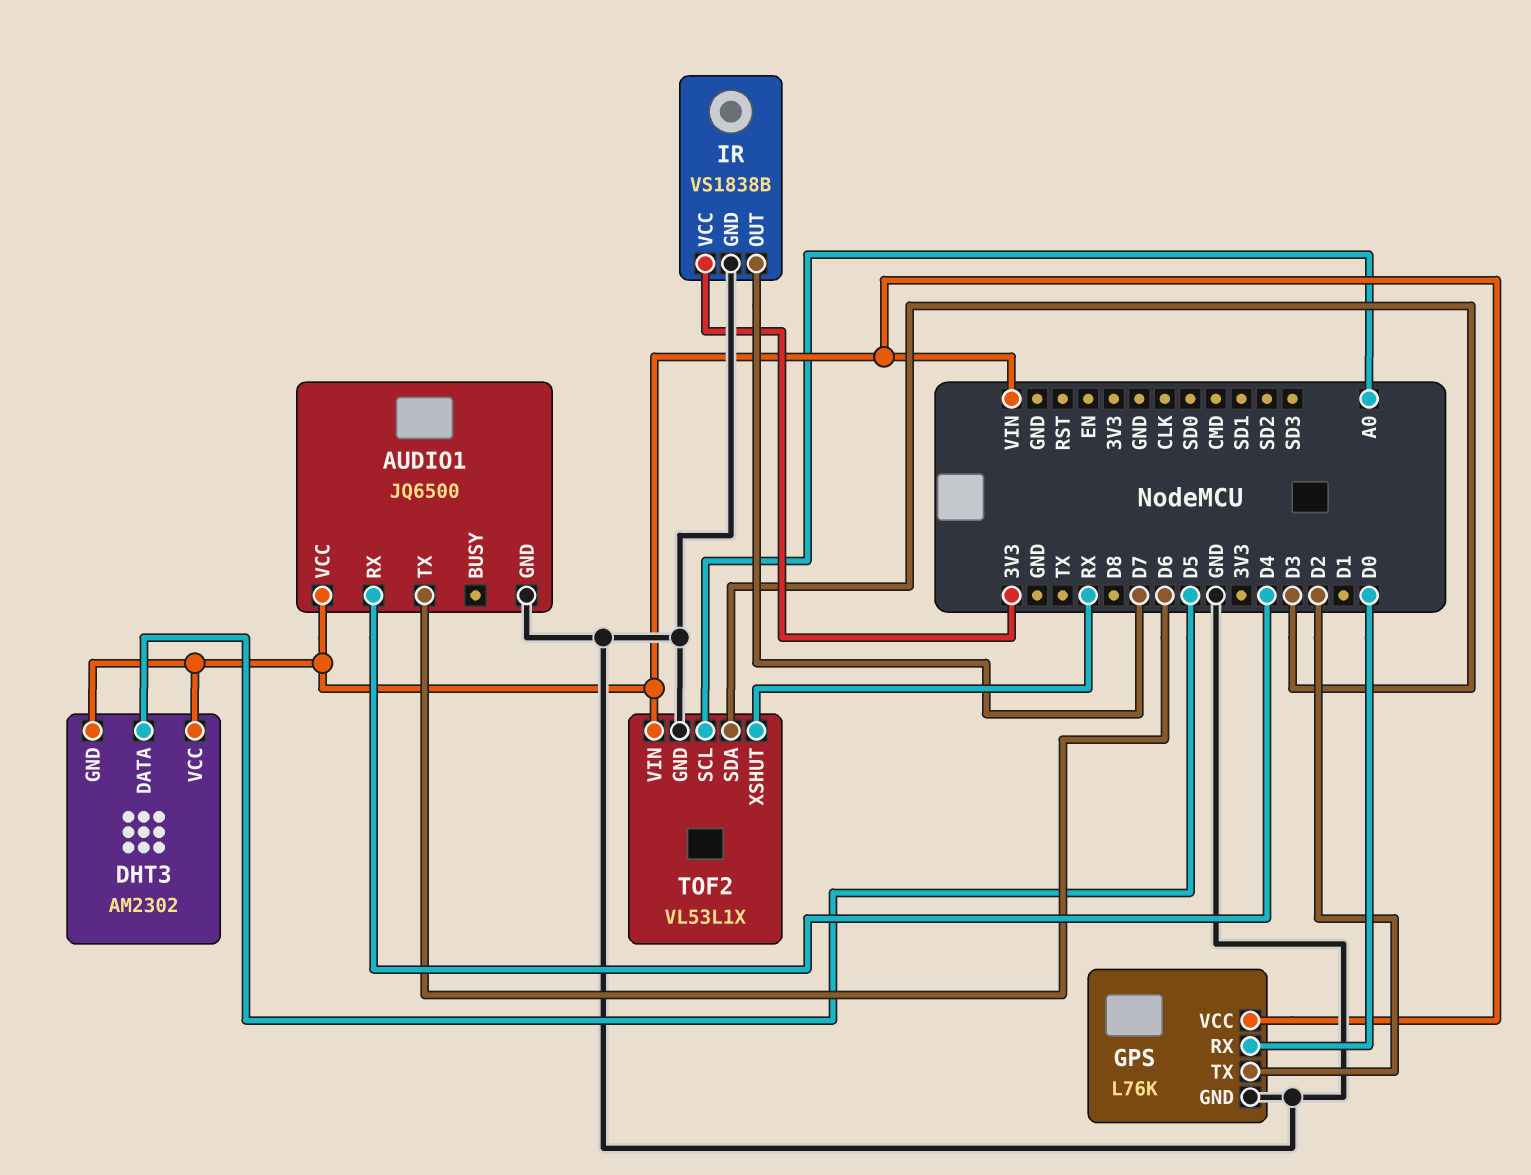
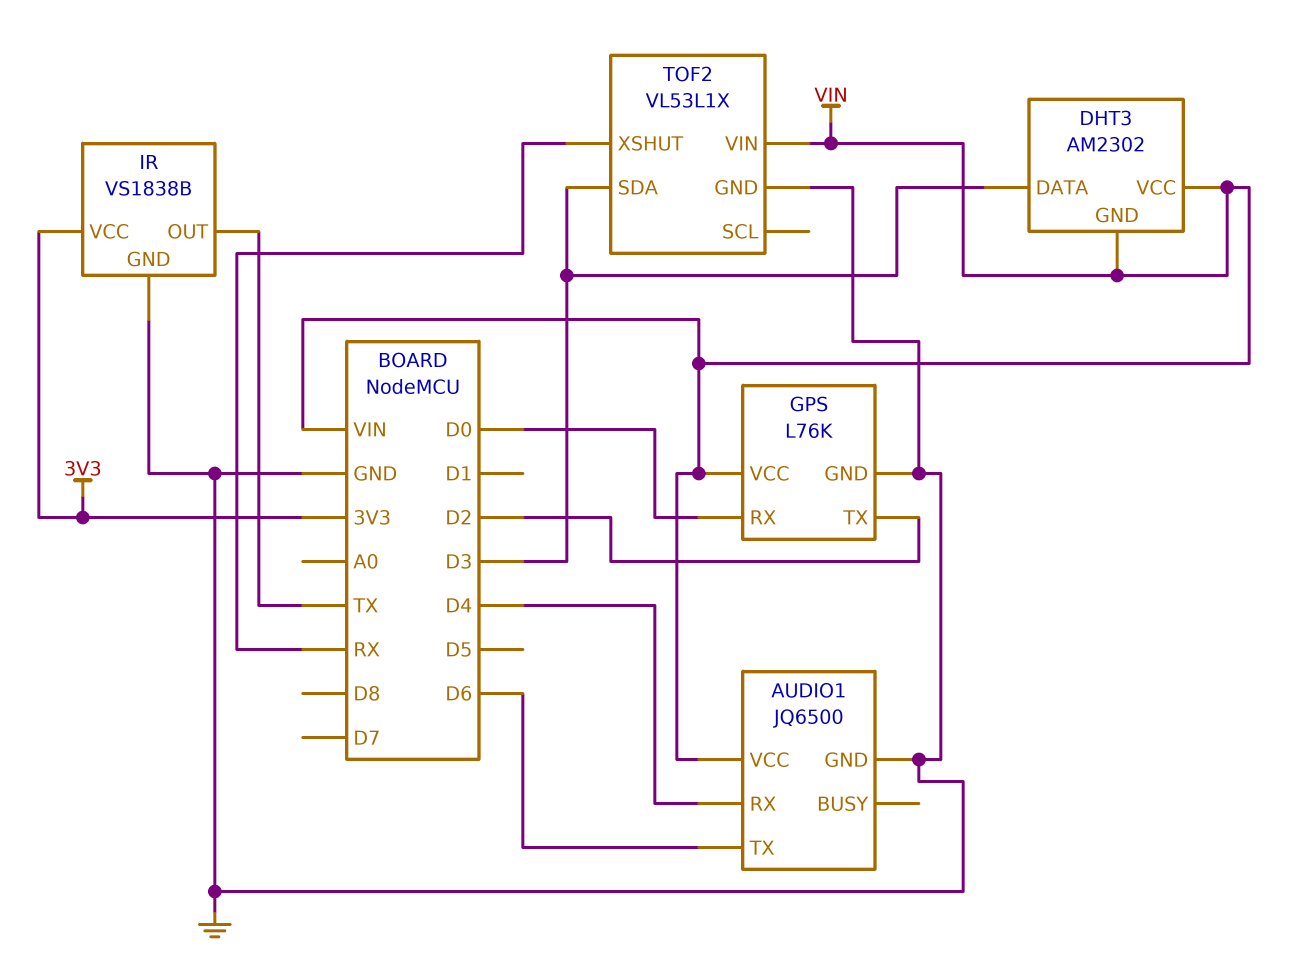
DHT3 pin DATA: D5 -> D3
IR pin OUT: D7 -> TX
TOF2 pin SCL: A0 -> none

